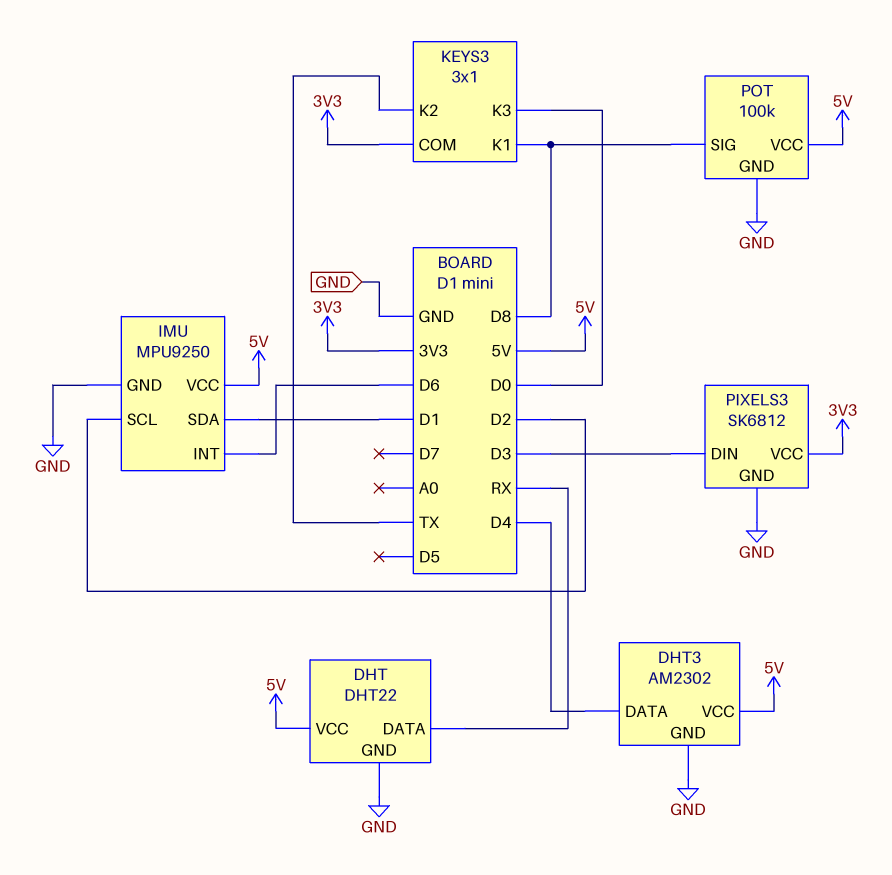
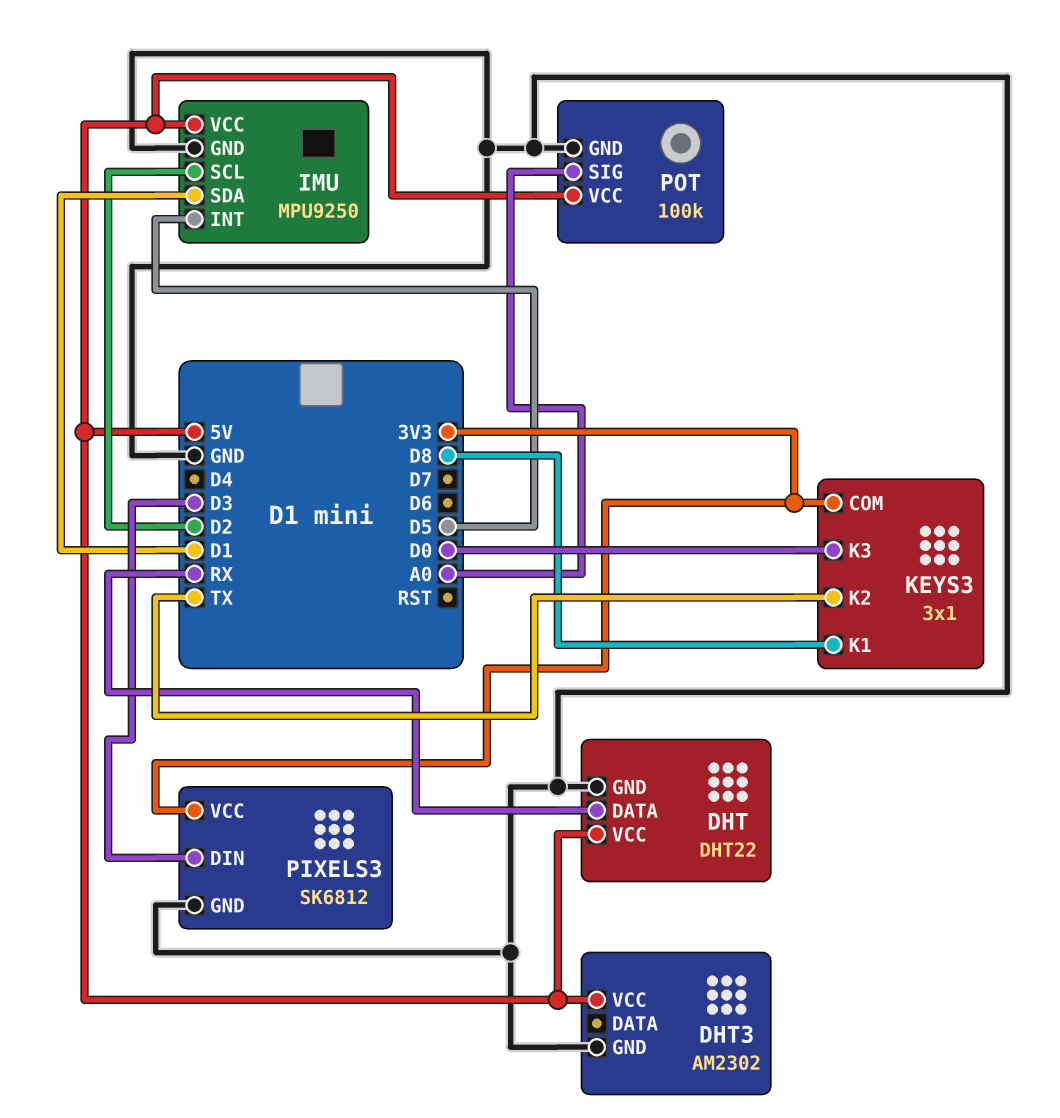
DHT3 pin DATA: D4 -> none
IMU pin INT: D6 -> D5
POT pin SIG: D8 -> A0

